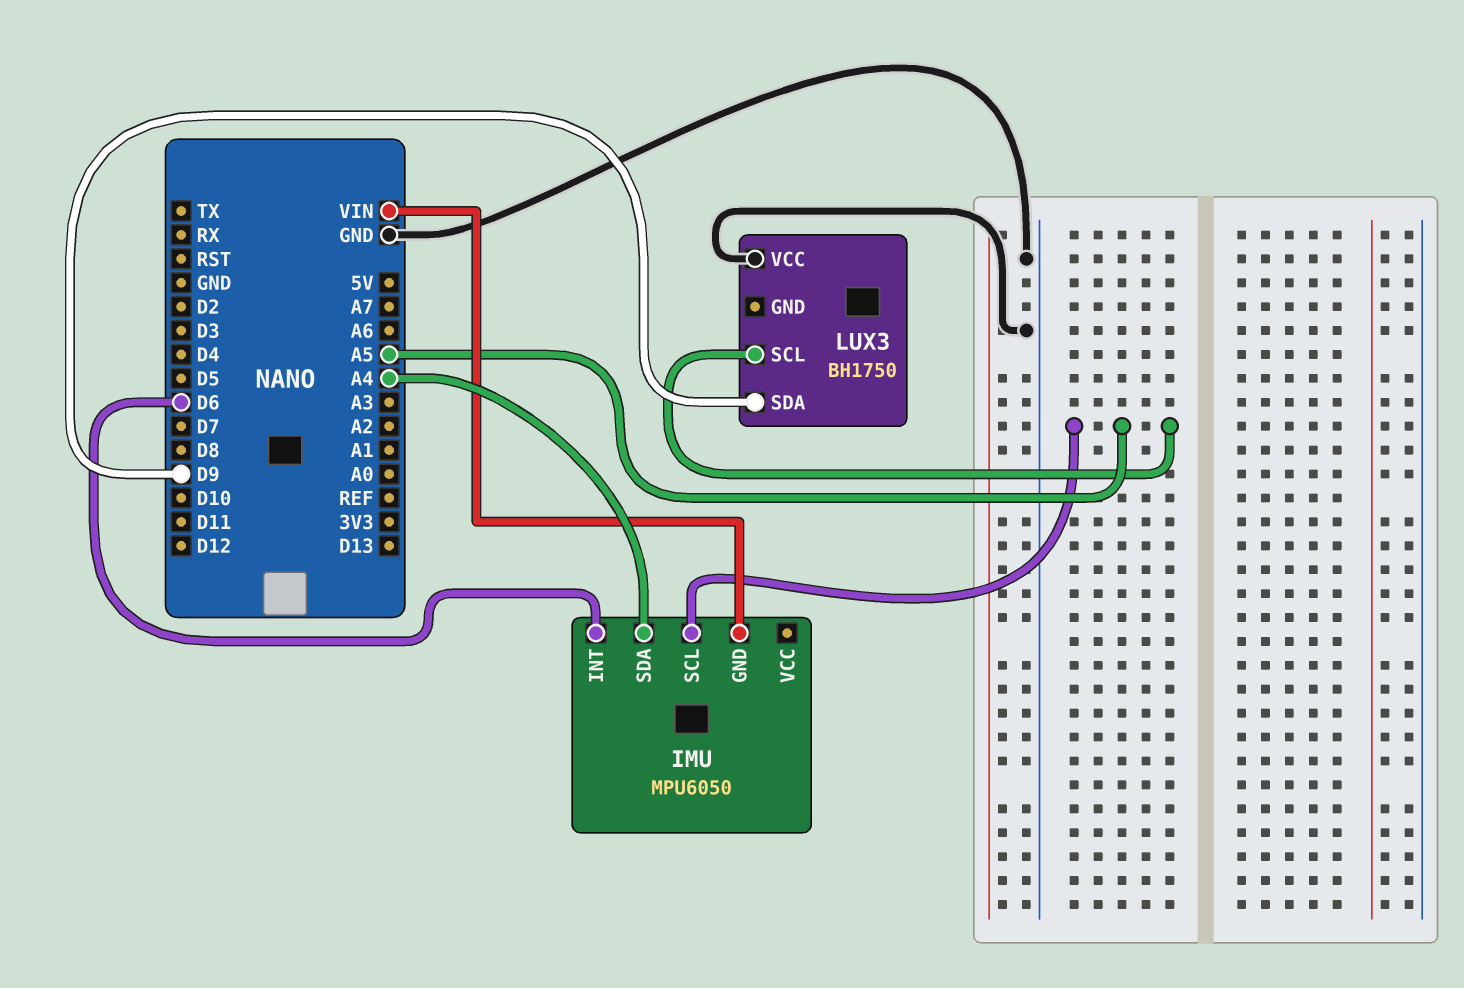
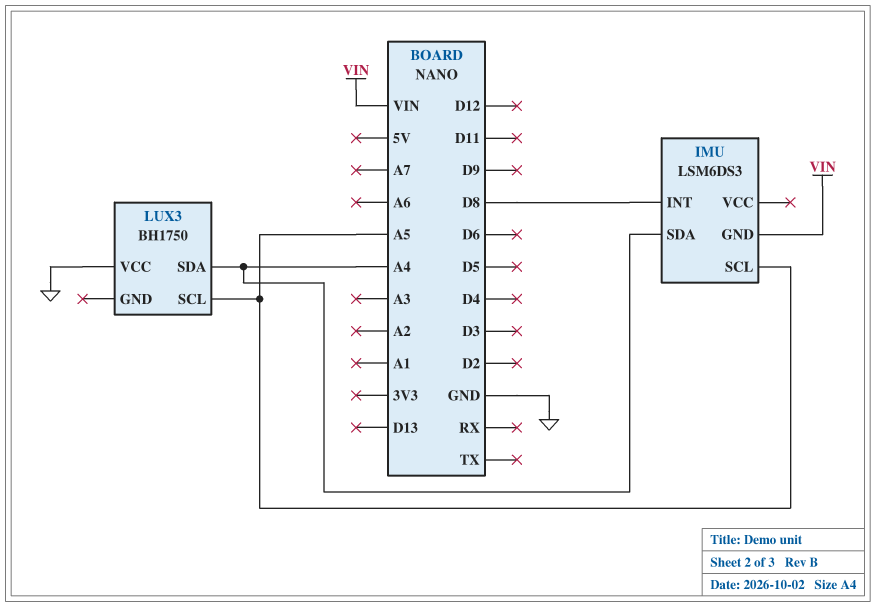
IMU: MPU6050 -> LSM6DS3
IMU pin INT: D6 -> D8
LUX3 pin SDA: D9 -> A4

